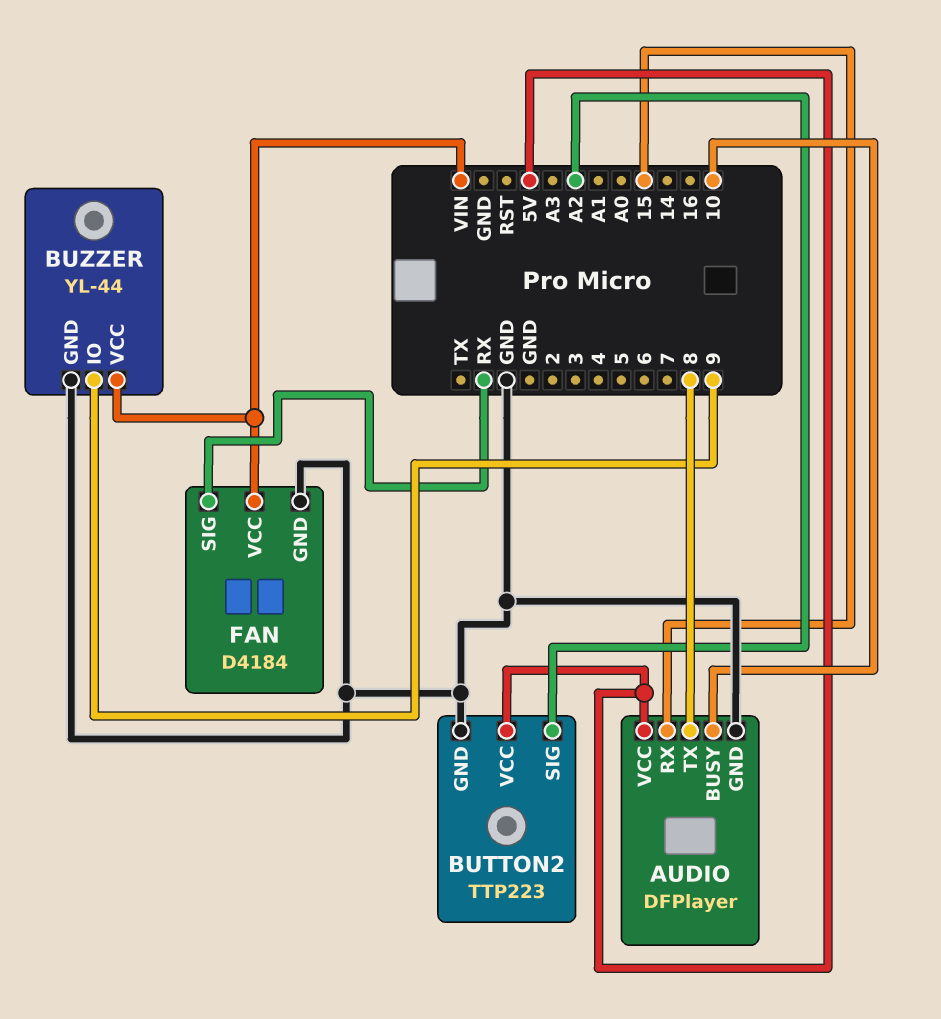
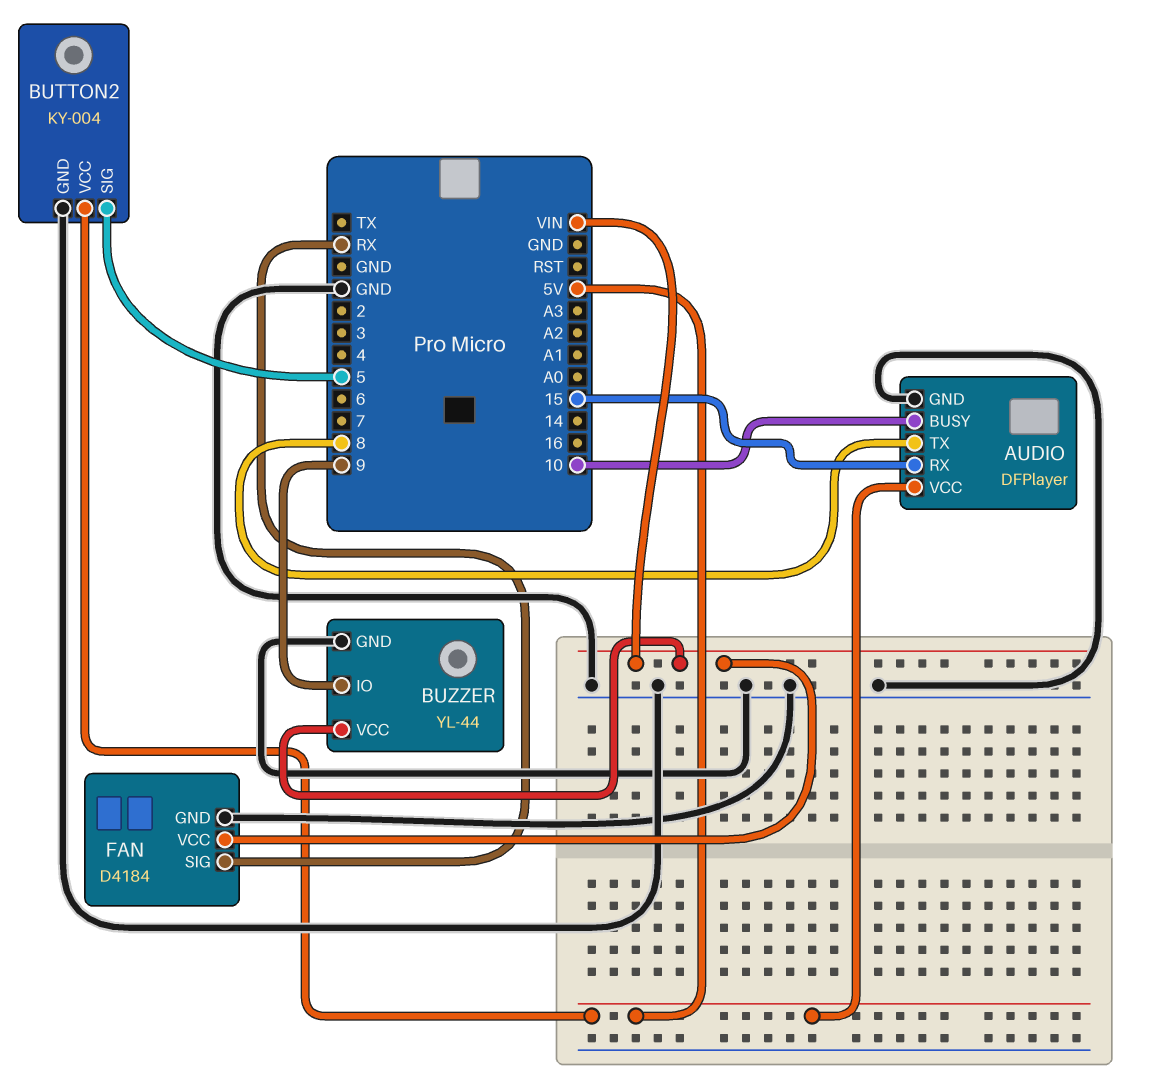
BUTTON2: TTP223 -> KY-004
BUTTON2 pin SIG: A2 -> 5

